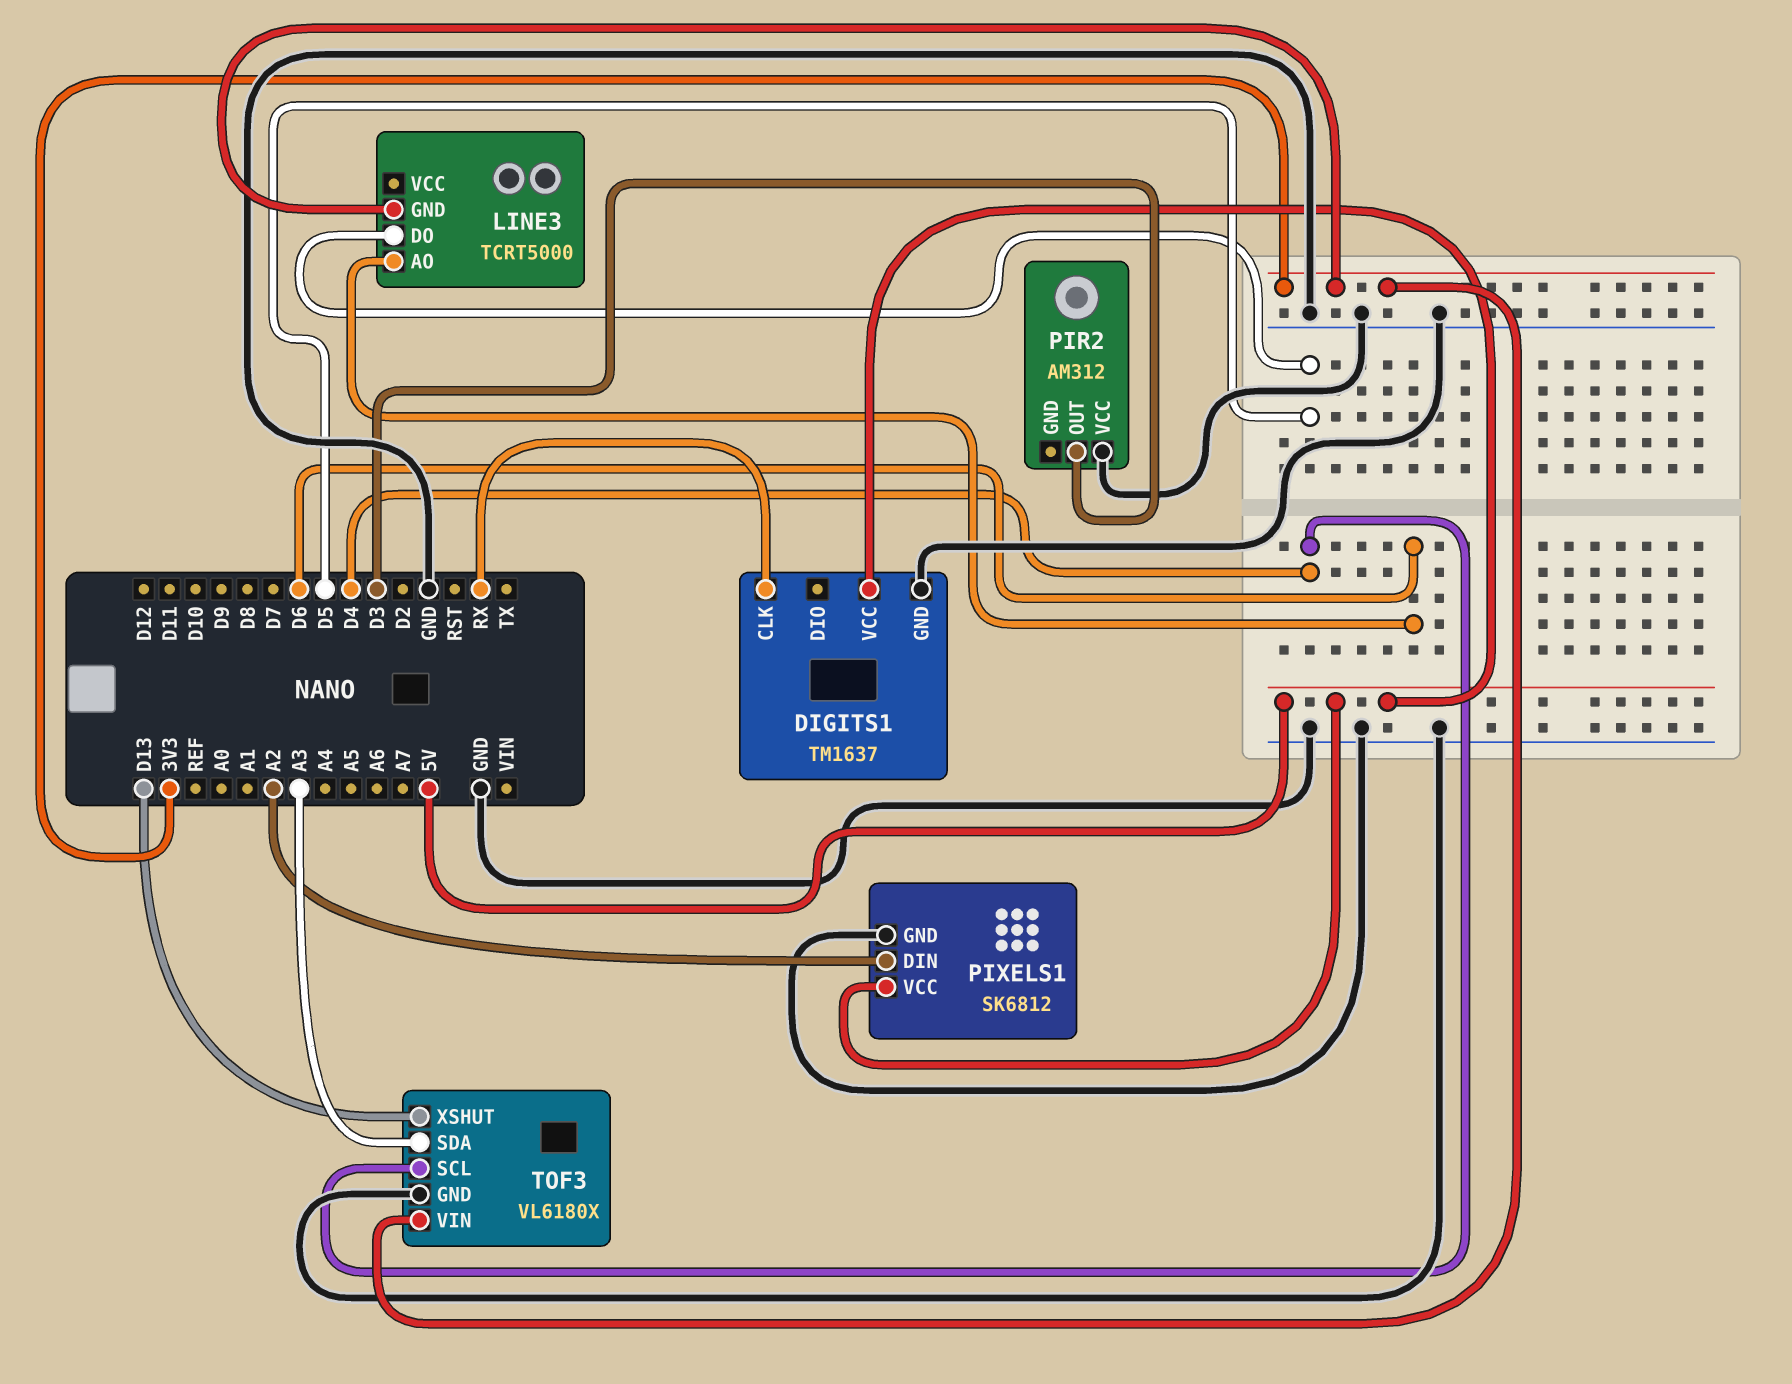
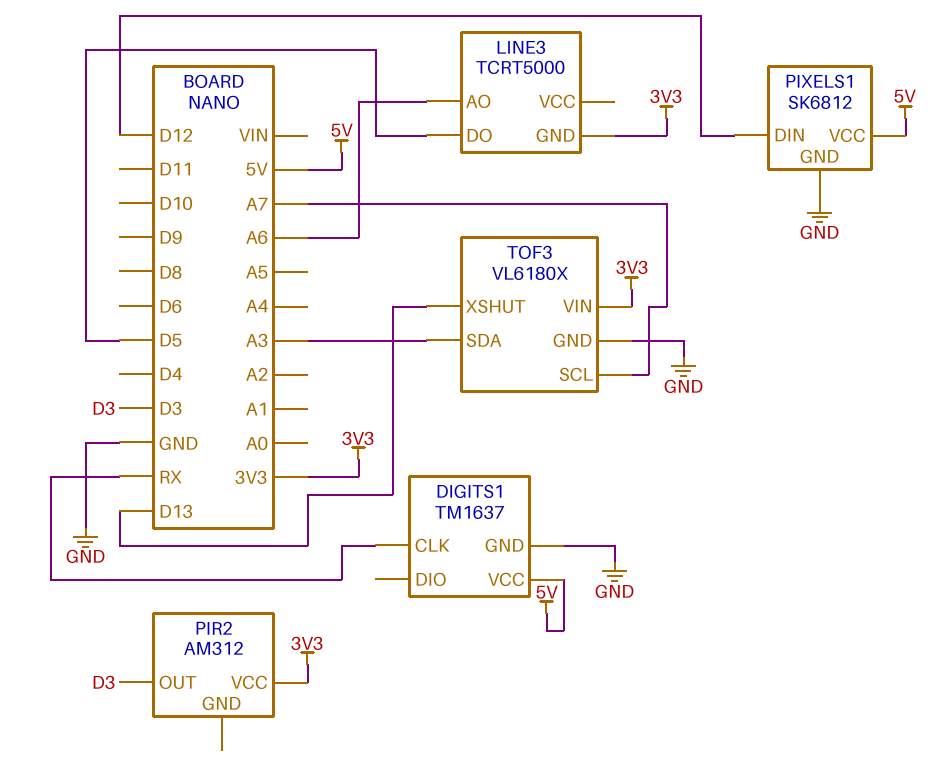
LINE3 pin AO: D6 -> A6
PIR2 pin VCC: GND -> 3V3
PIXELS1 pin DIN: A2 -> D12
TOF3 pin SCL: D4 -> A7

